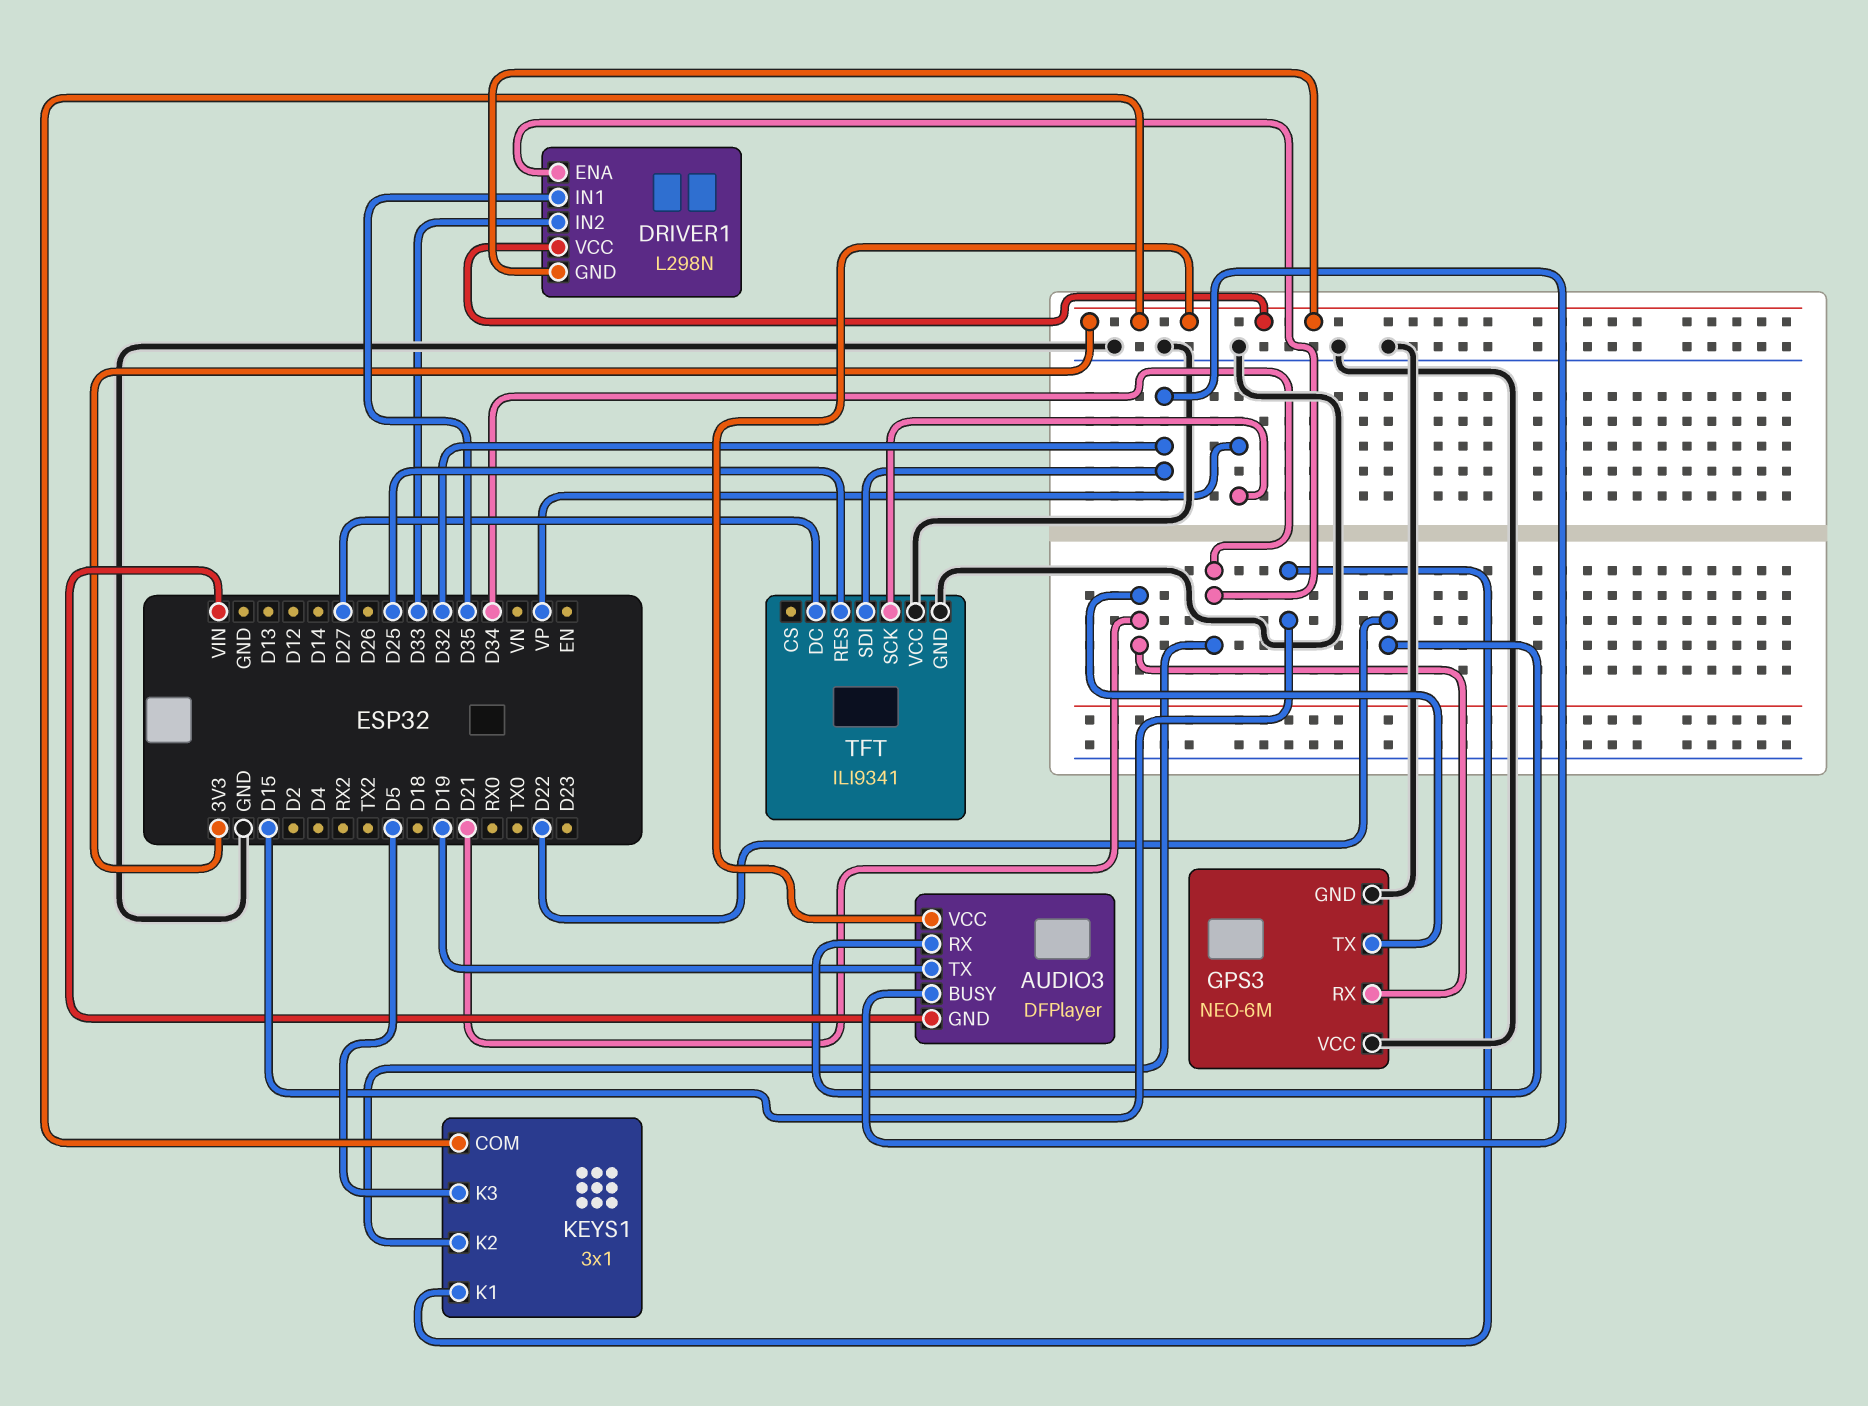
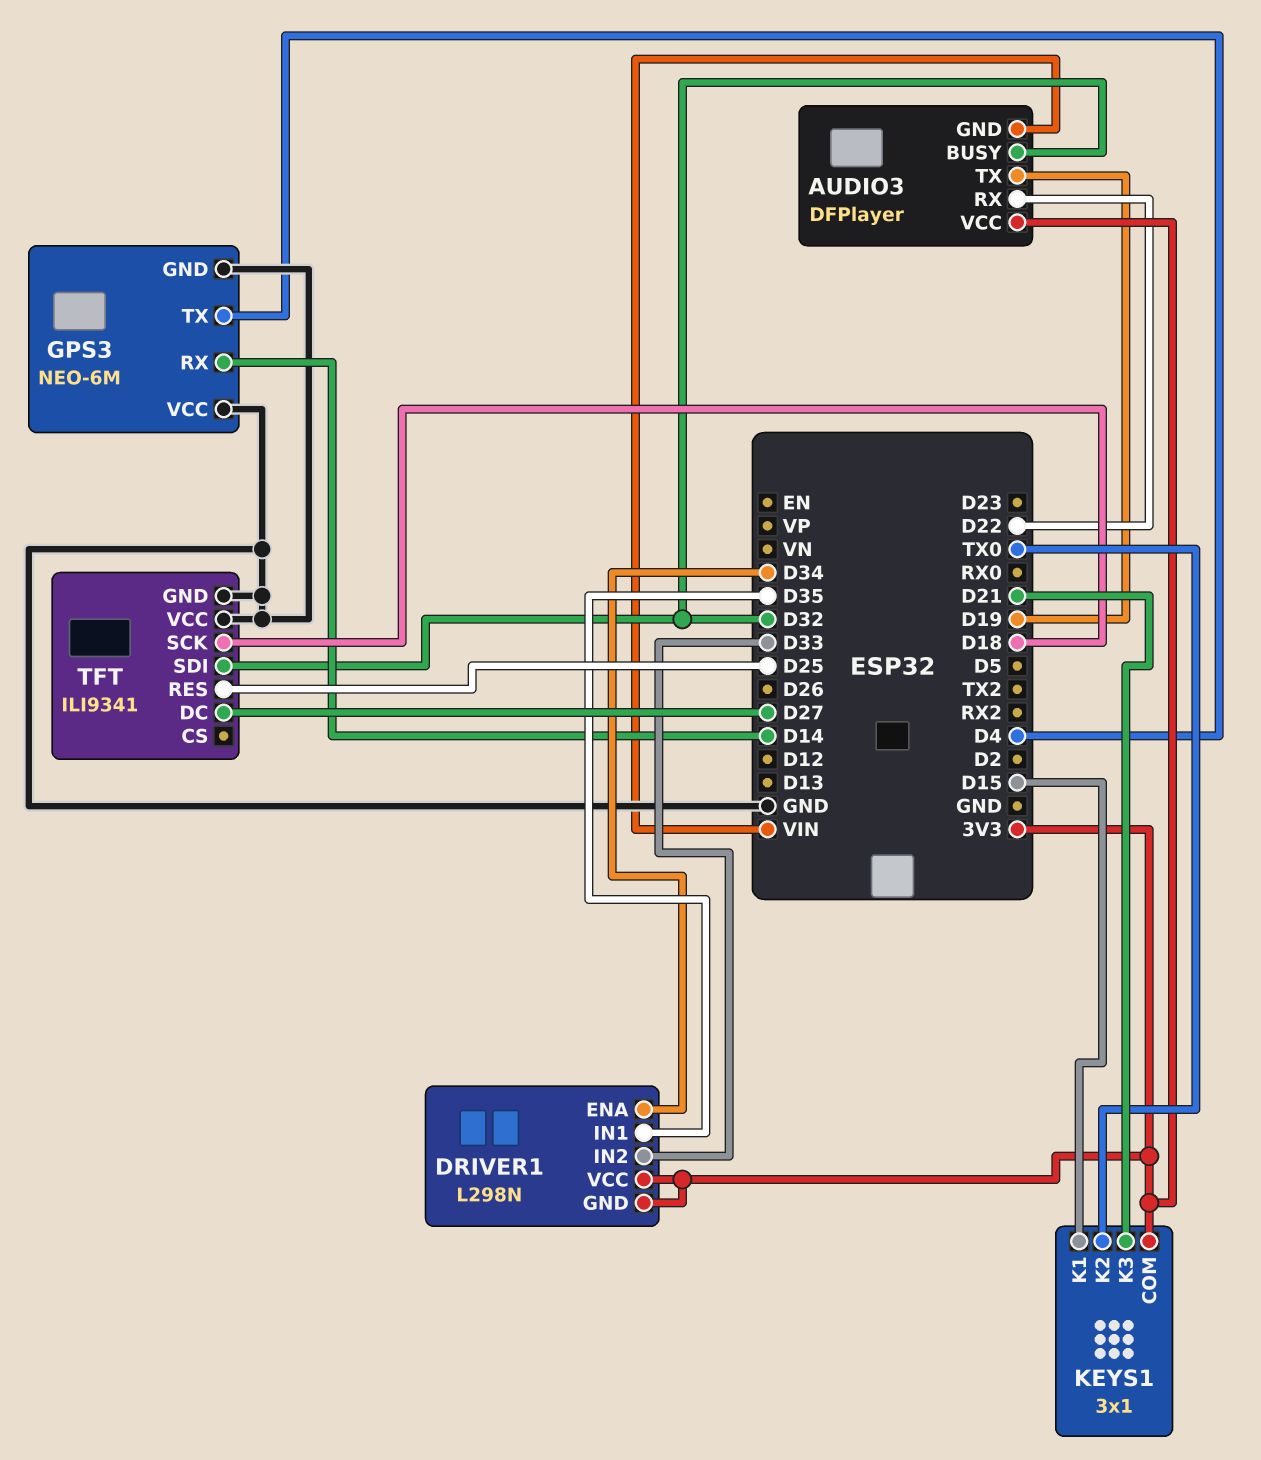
GPS3 pin RX: D21 -> D14
GPS3 pin TX: D21 -> D4
KEYS1 pin K2: D34 -> TX0
KEYS1 pin K3: D5 -> D21
TFT pin SCK: VP -> D18

